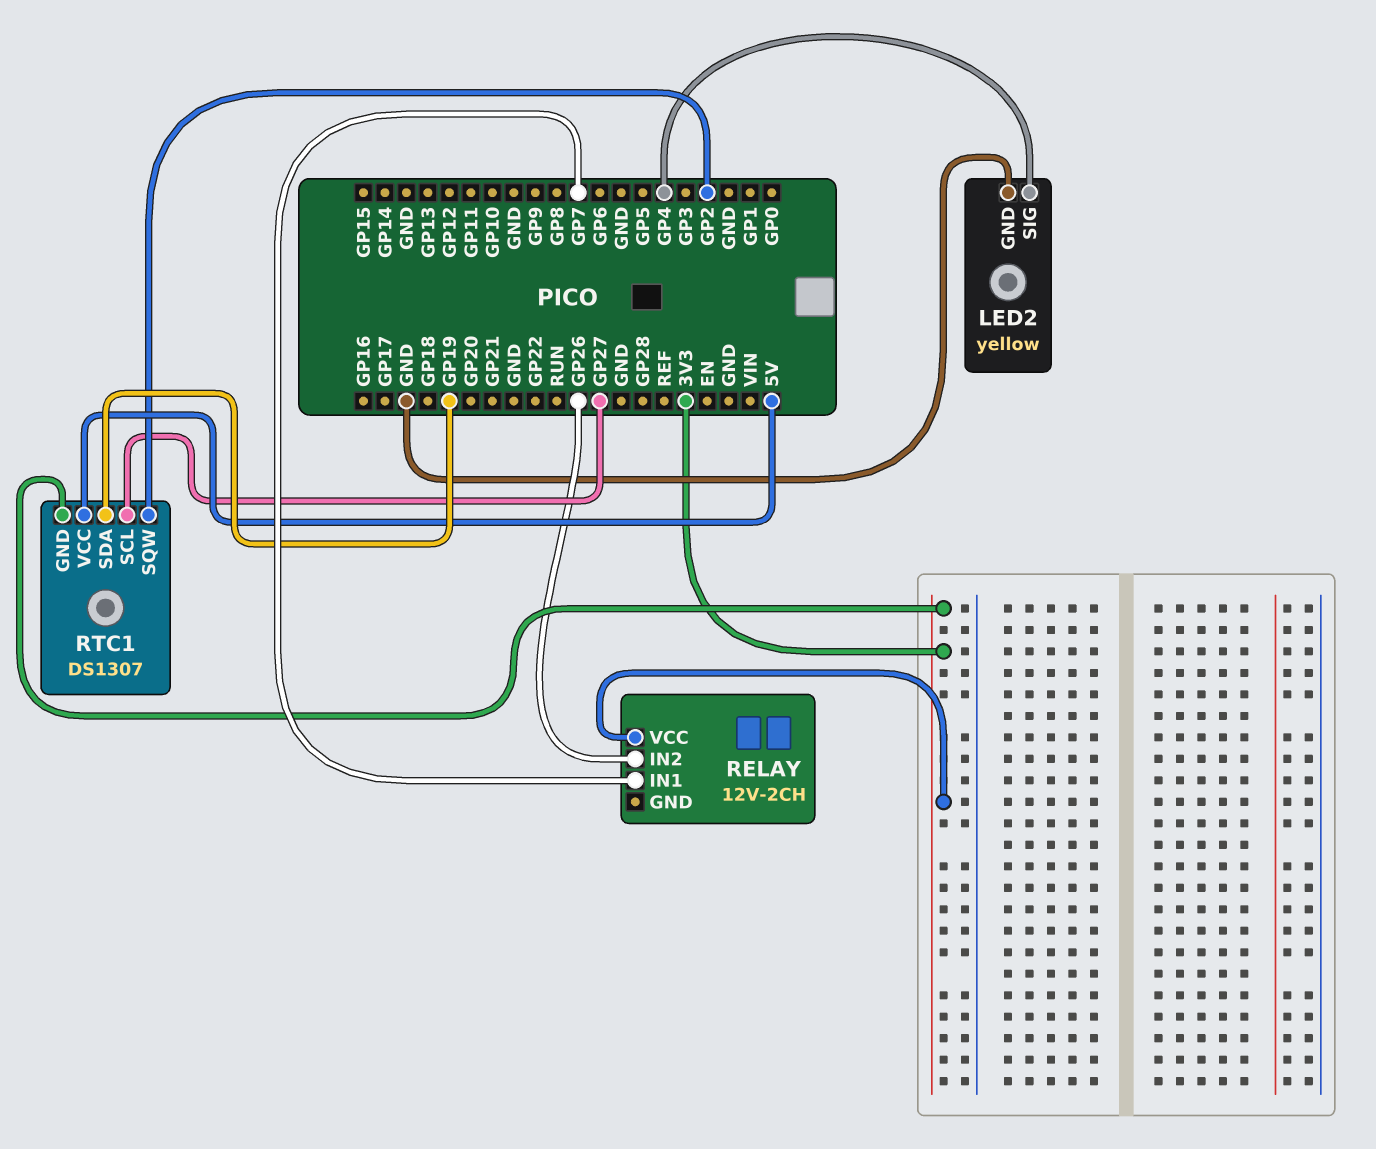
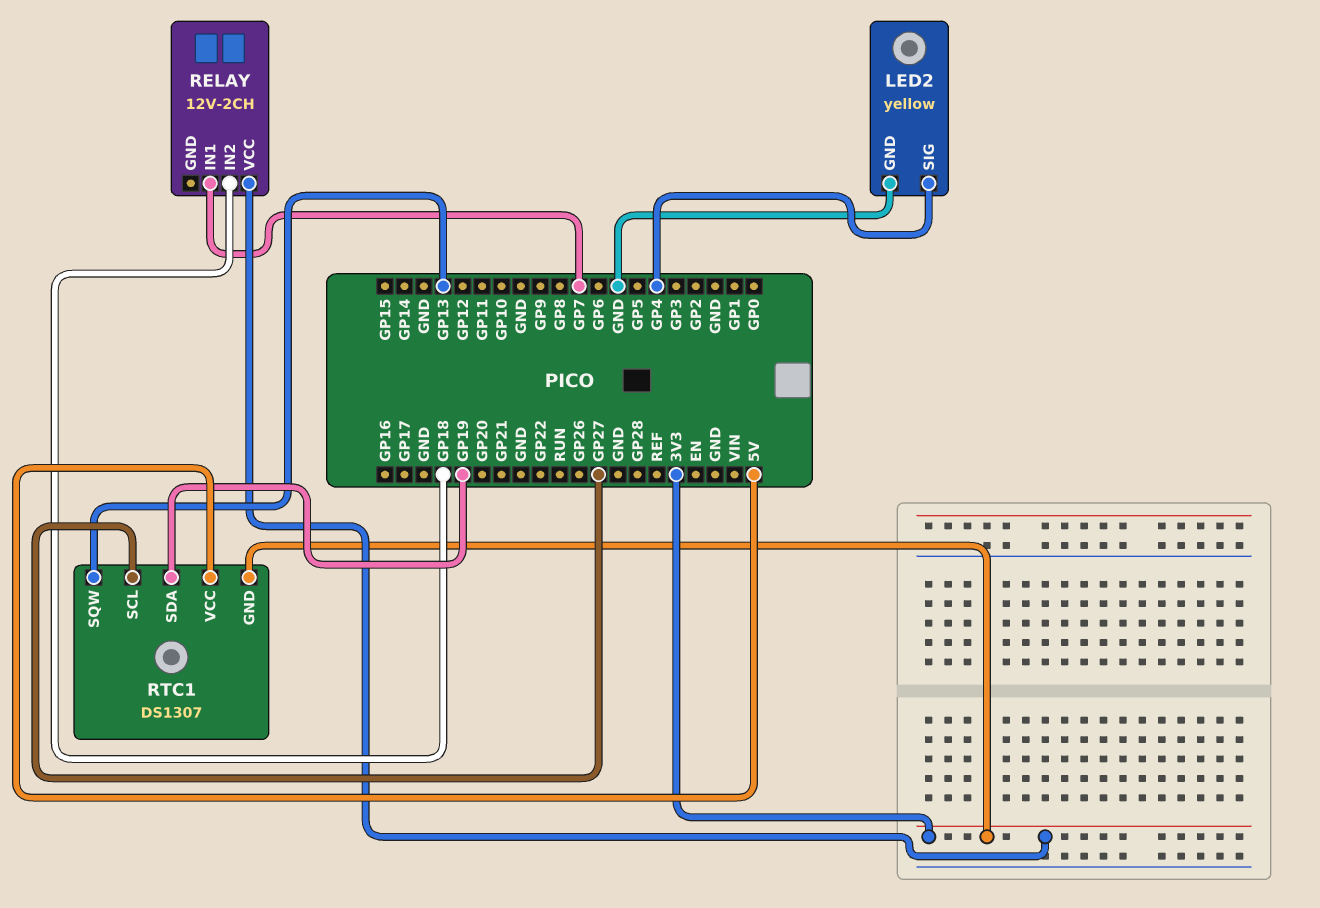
RELAY pin IN2: GP26 -> GP18
RTC1 pin SQW: GP2 -> GP13

